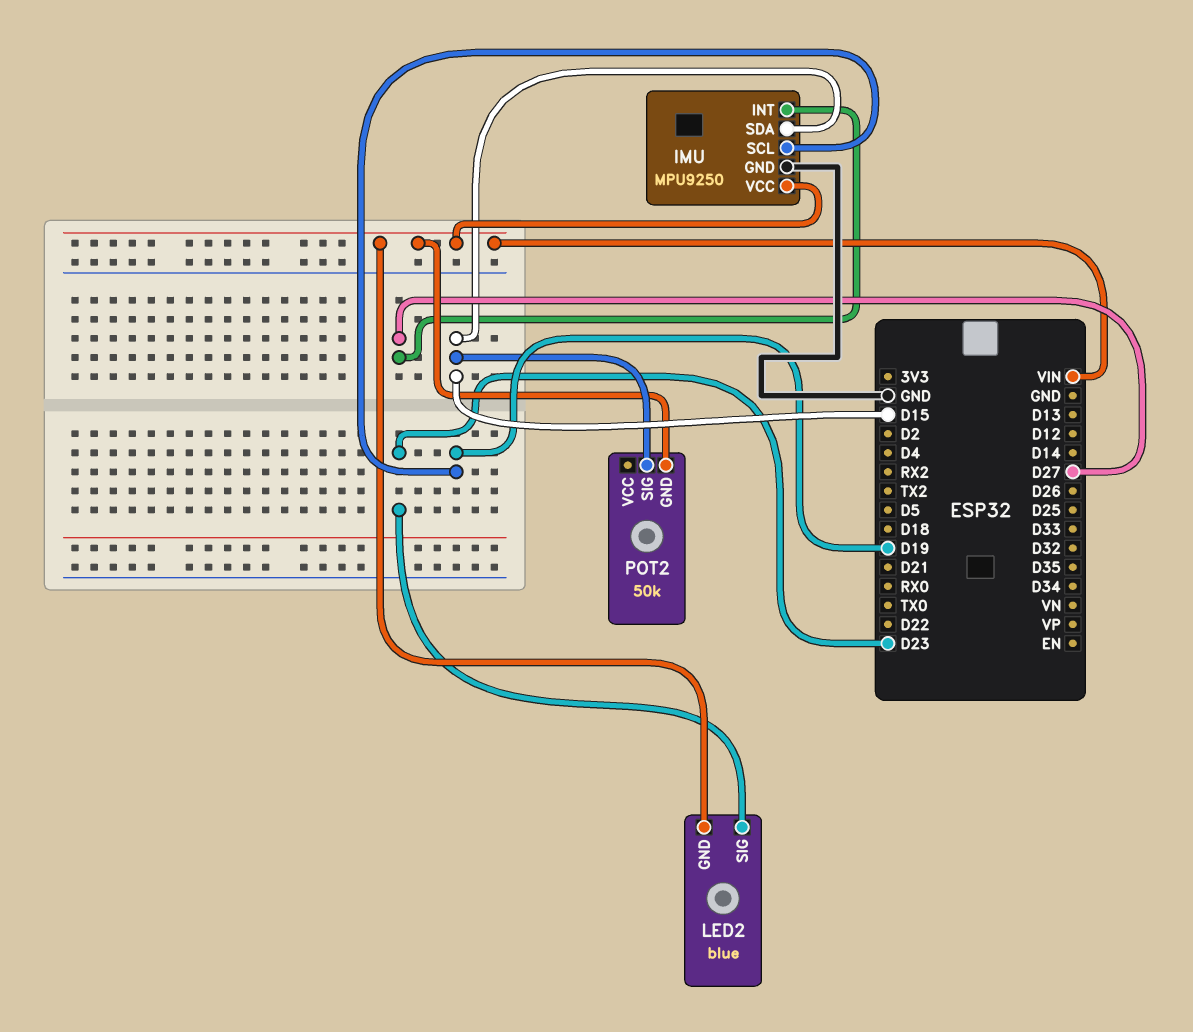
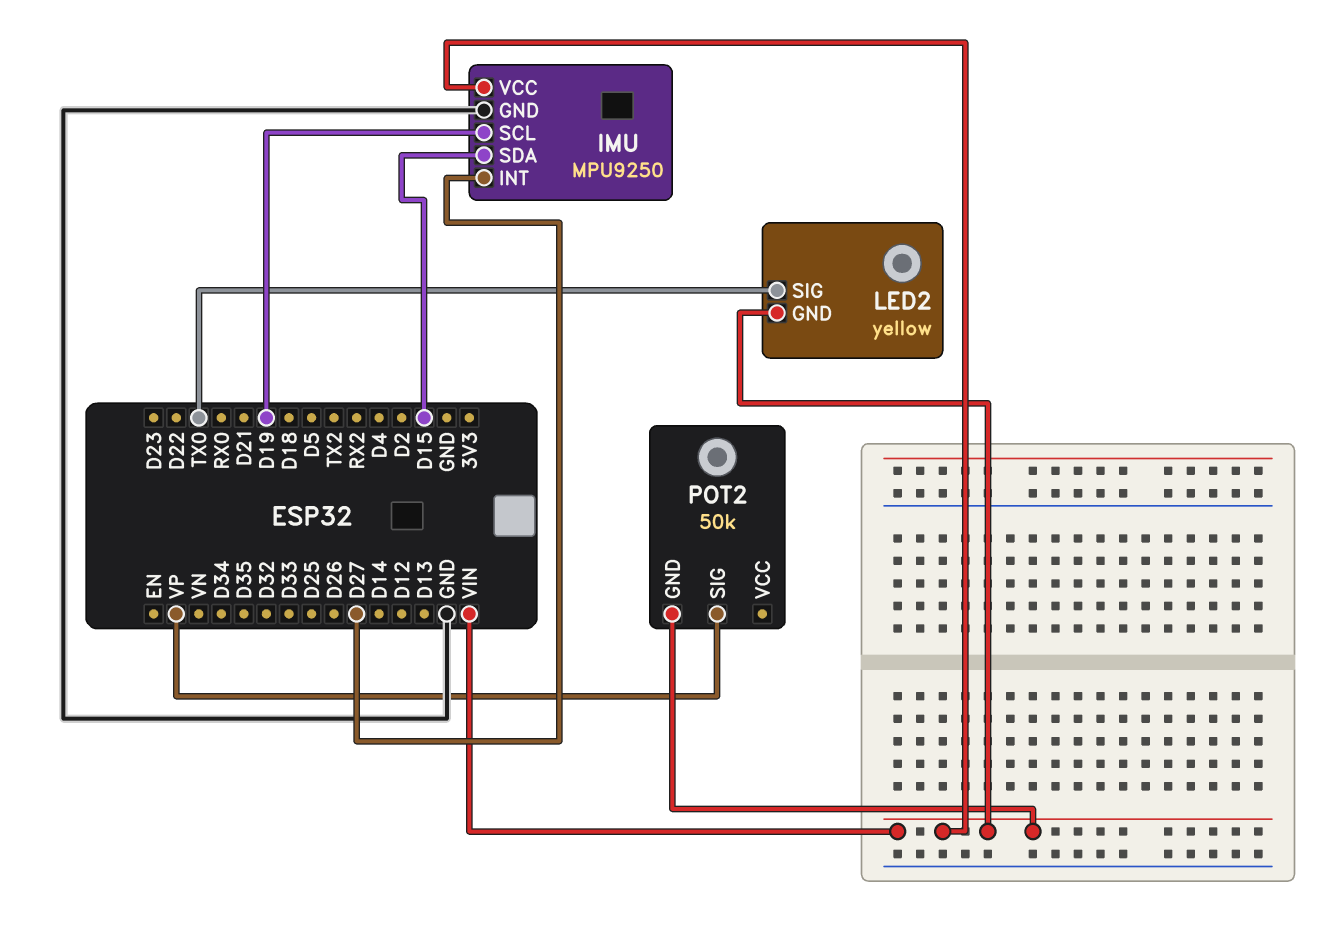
LED2: blue -> yellow
LED2 pin SIG: D23 -> TX0
POT2 pin SIG: D15 -> VP

